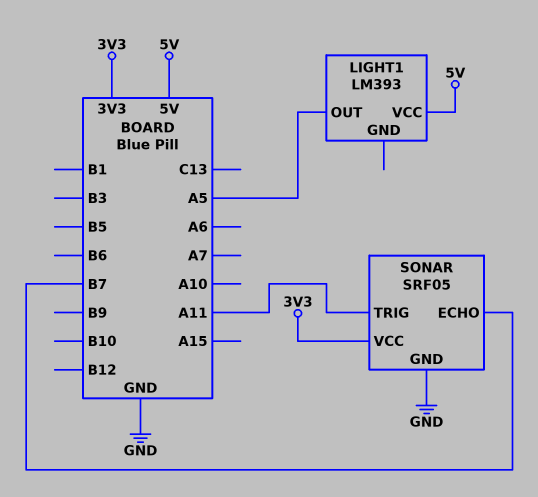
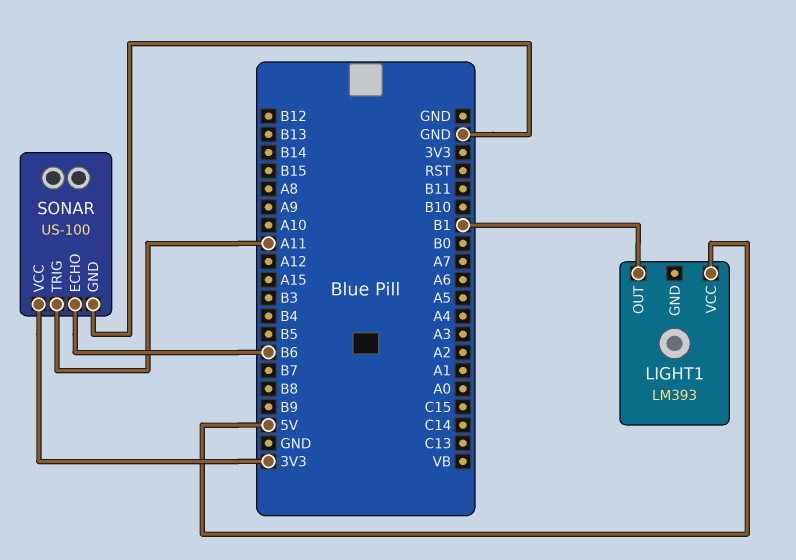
LIGHT1 pin OUT: A5 -> B1
SONAR: SRF05 -> US-100
SONAR pin ECHO: B7 -> B6

